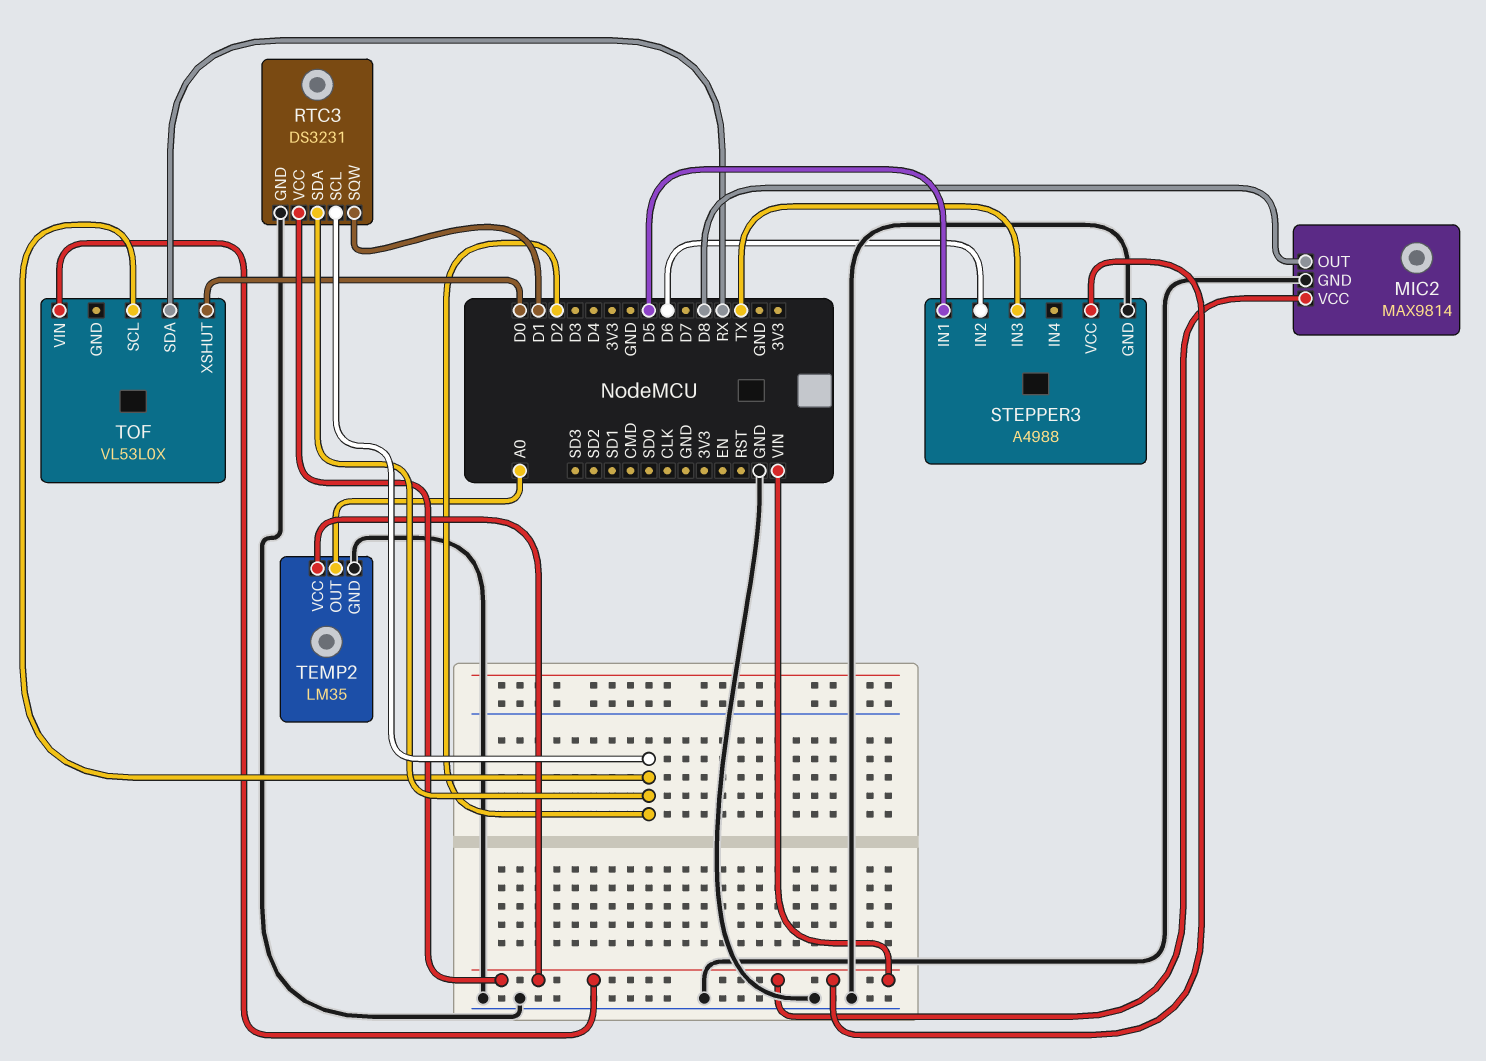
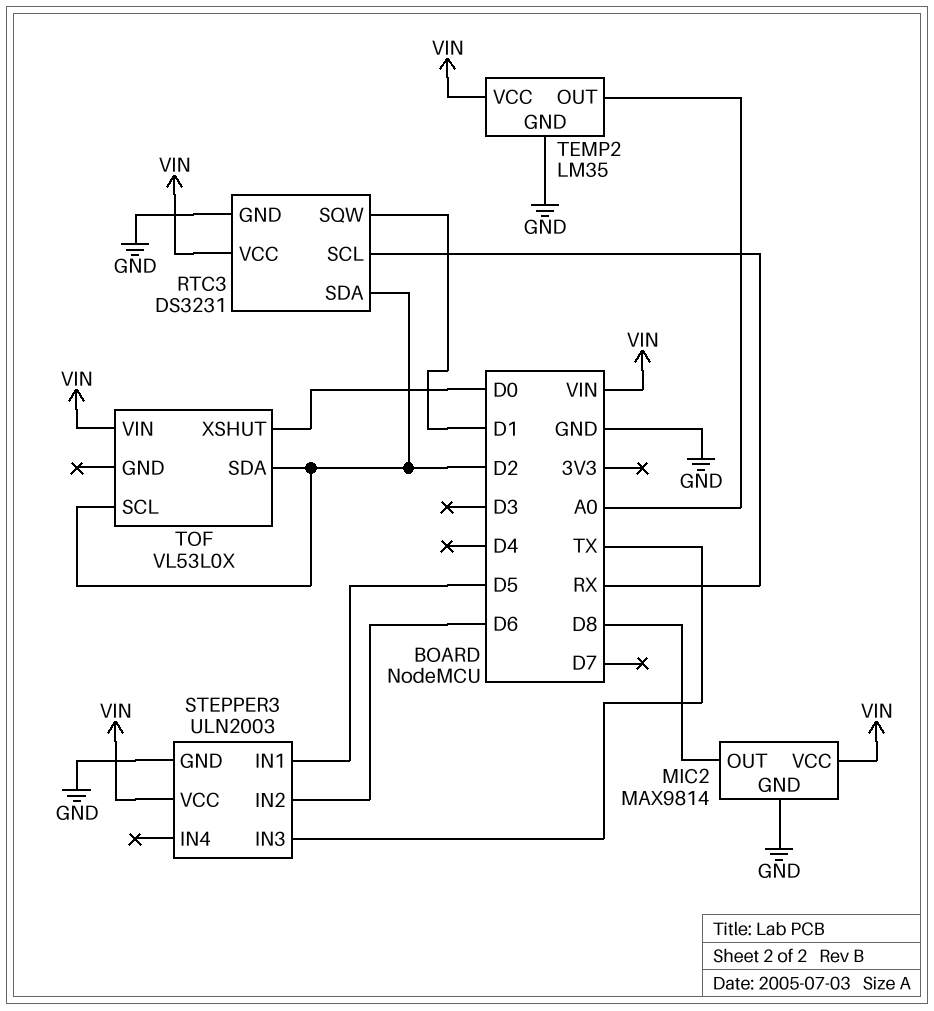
RTC3 pin SCL: D2 -> RX
STEPPER3: A4988 -> ULN2003
TOF pin SDA: RX -> D2

